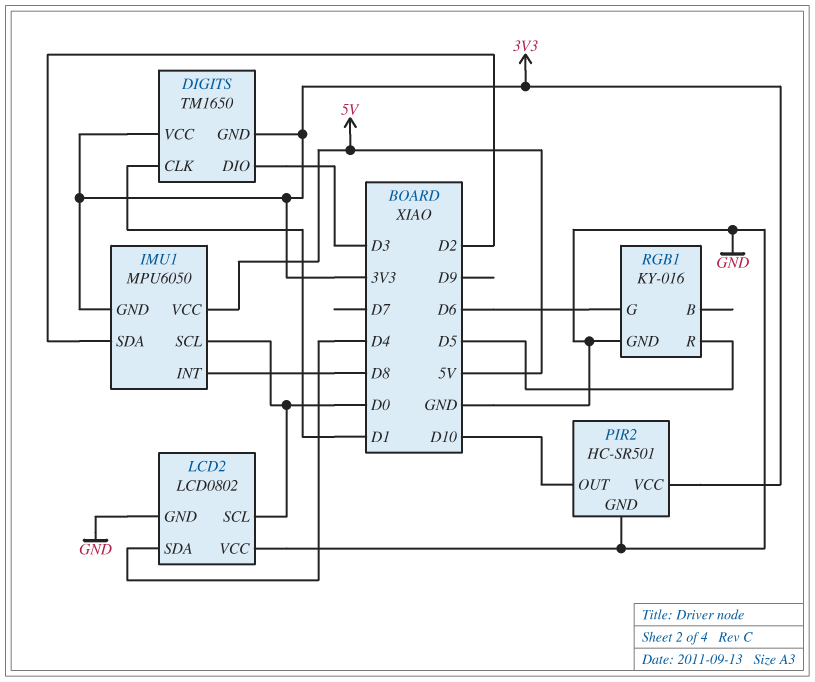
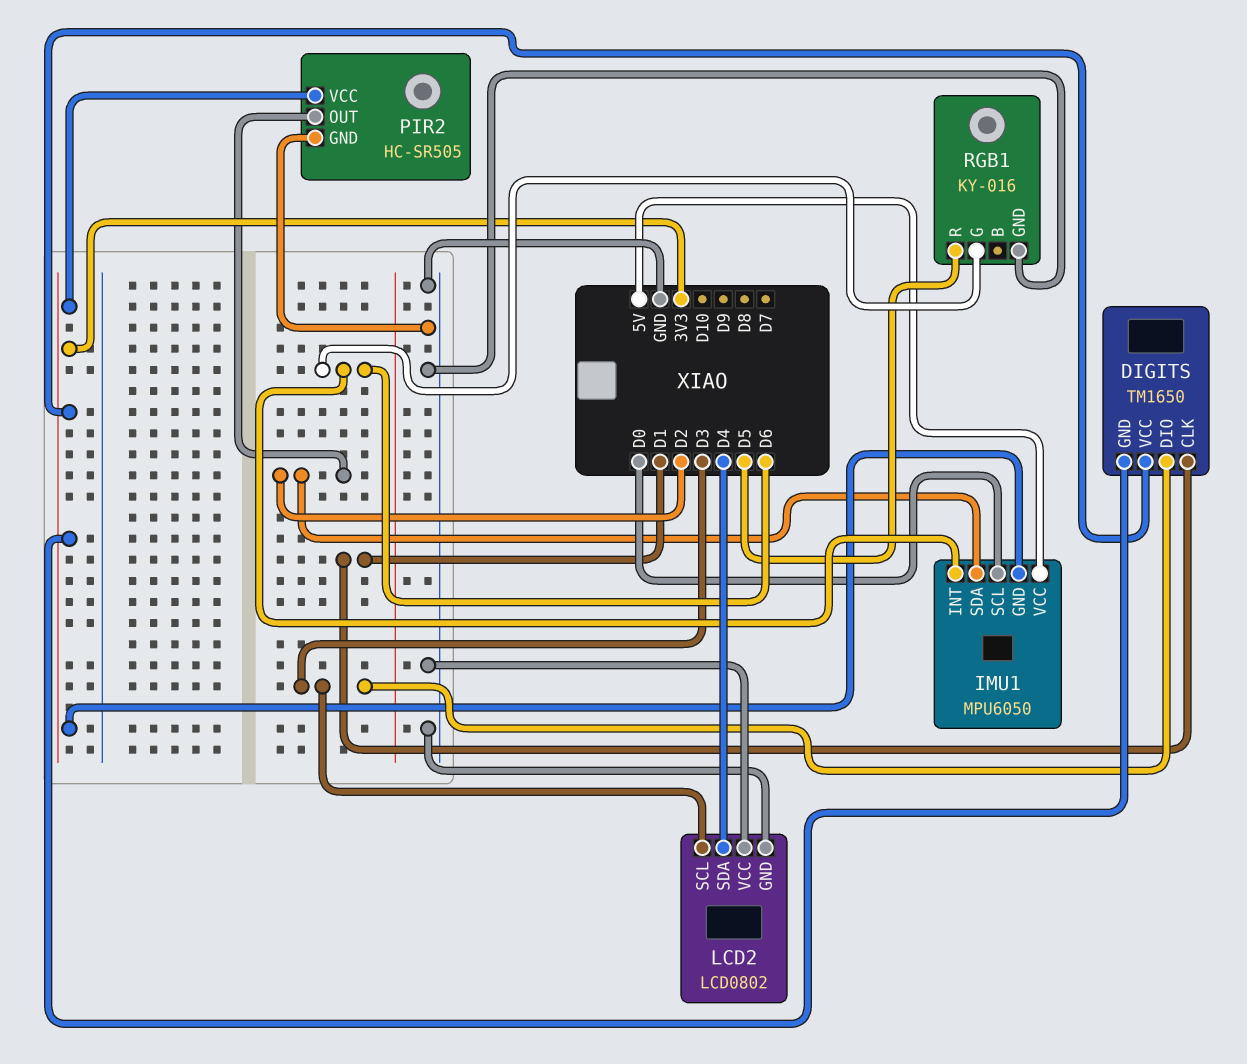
IMU1 pin INT: D8 -> D6
LCD2 pin SCL: D0 -> D3
PIR2: HC-SR501 -> HC-SR505
PIR2 pin OUT: D10 -> D2

